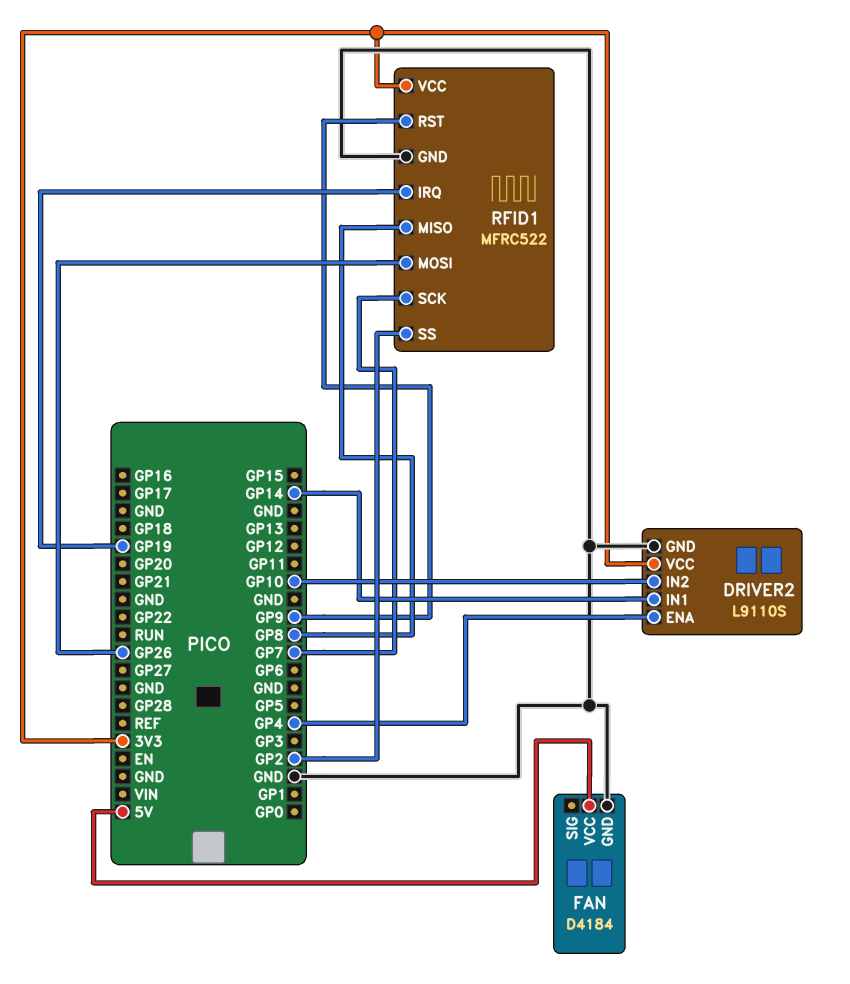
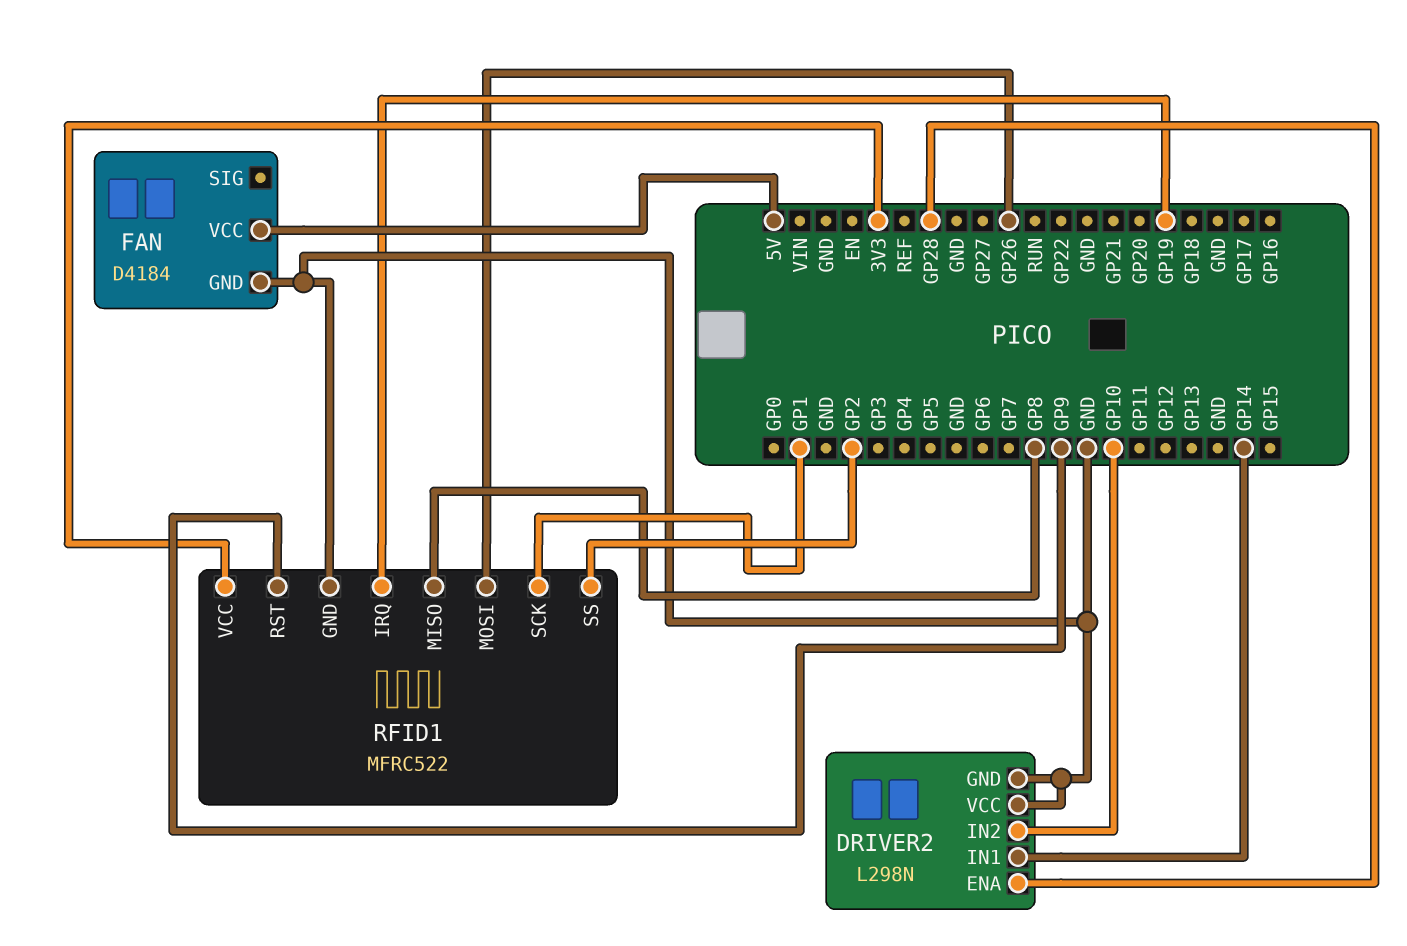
DRIVER2: L9110S -> L298N
DRIVER2 pin ENA: GP4 -> GP28
DRIVER2 pin VCC: 3V3 -> GND
RFID1 pin SCK: GP7 -> GP1

